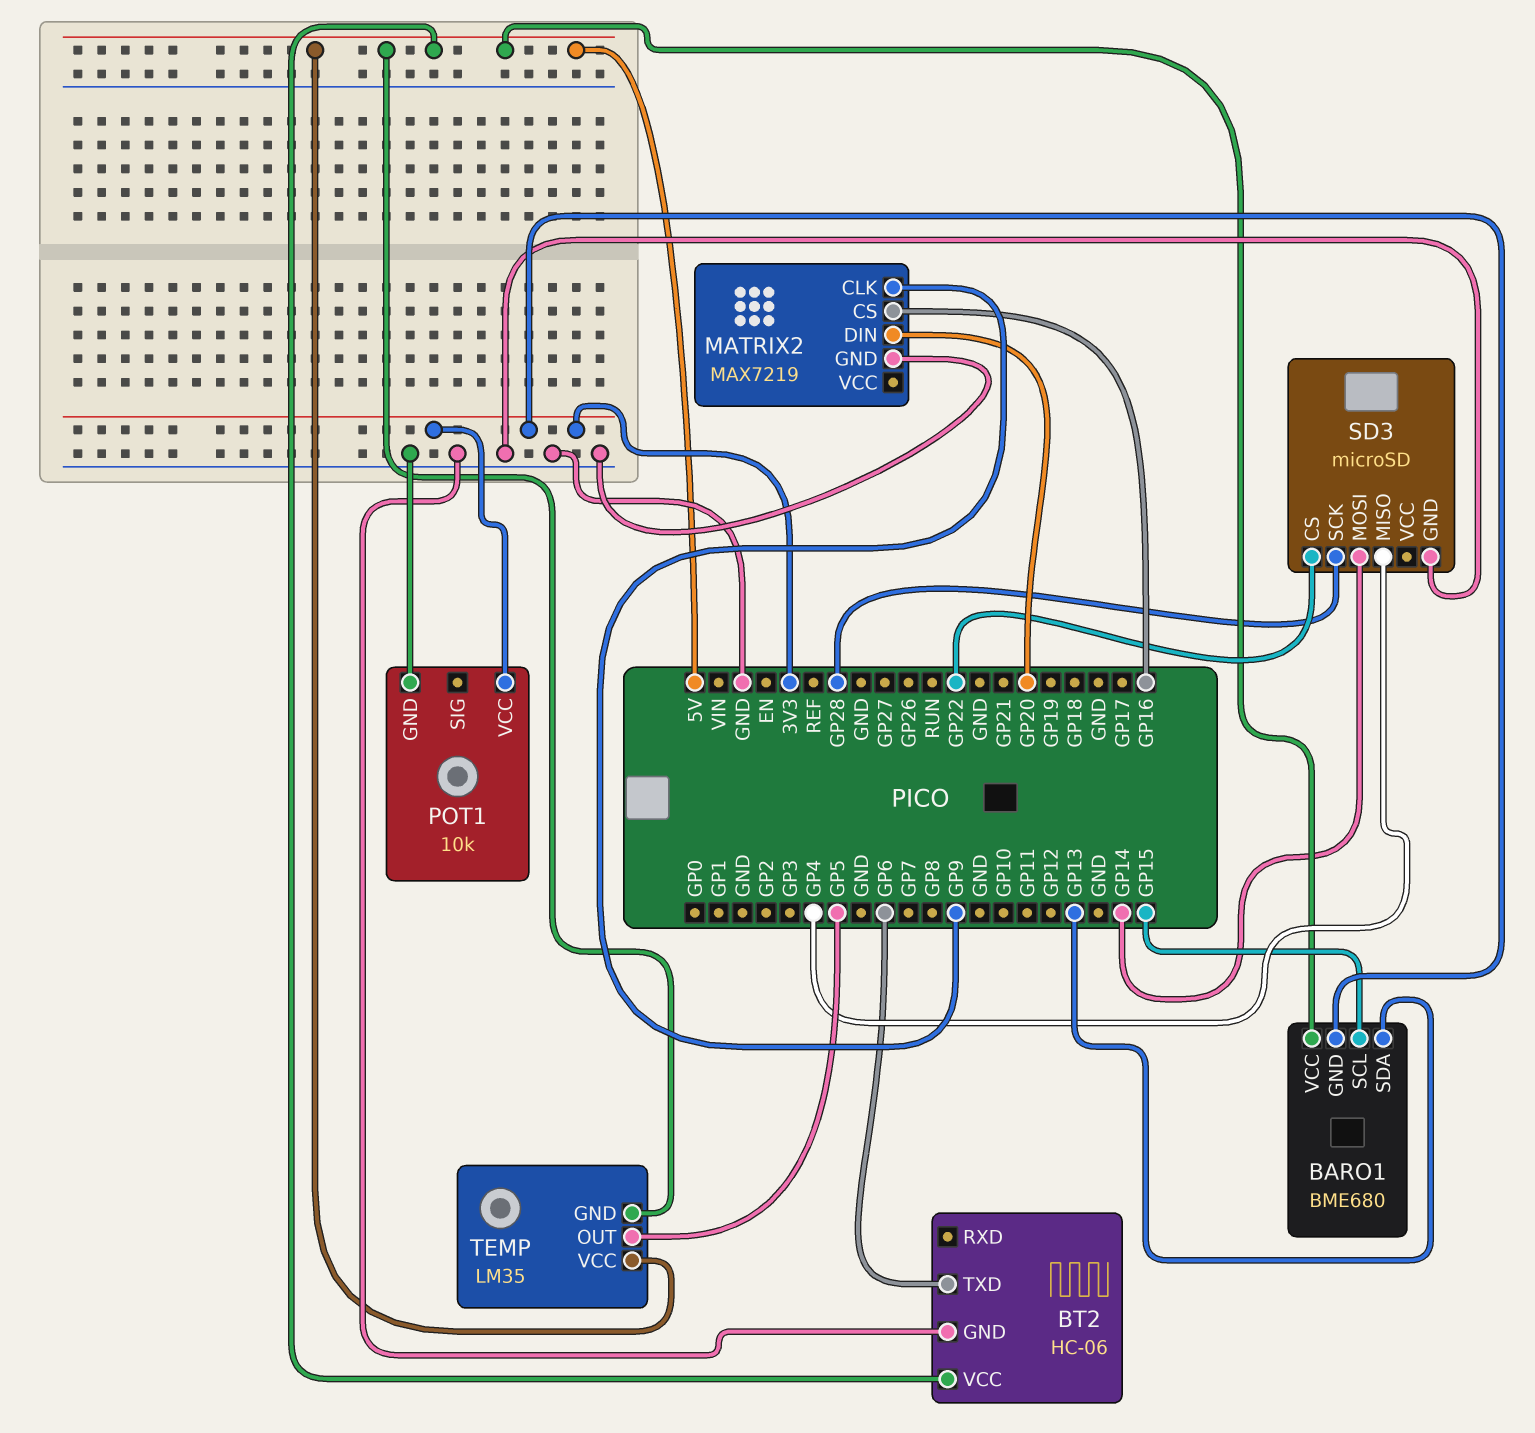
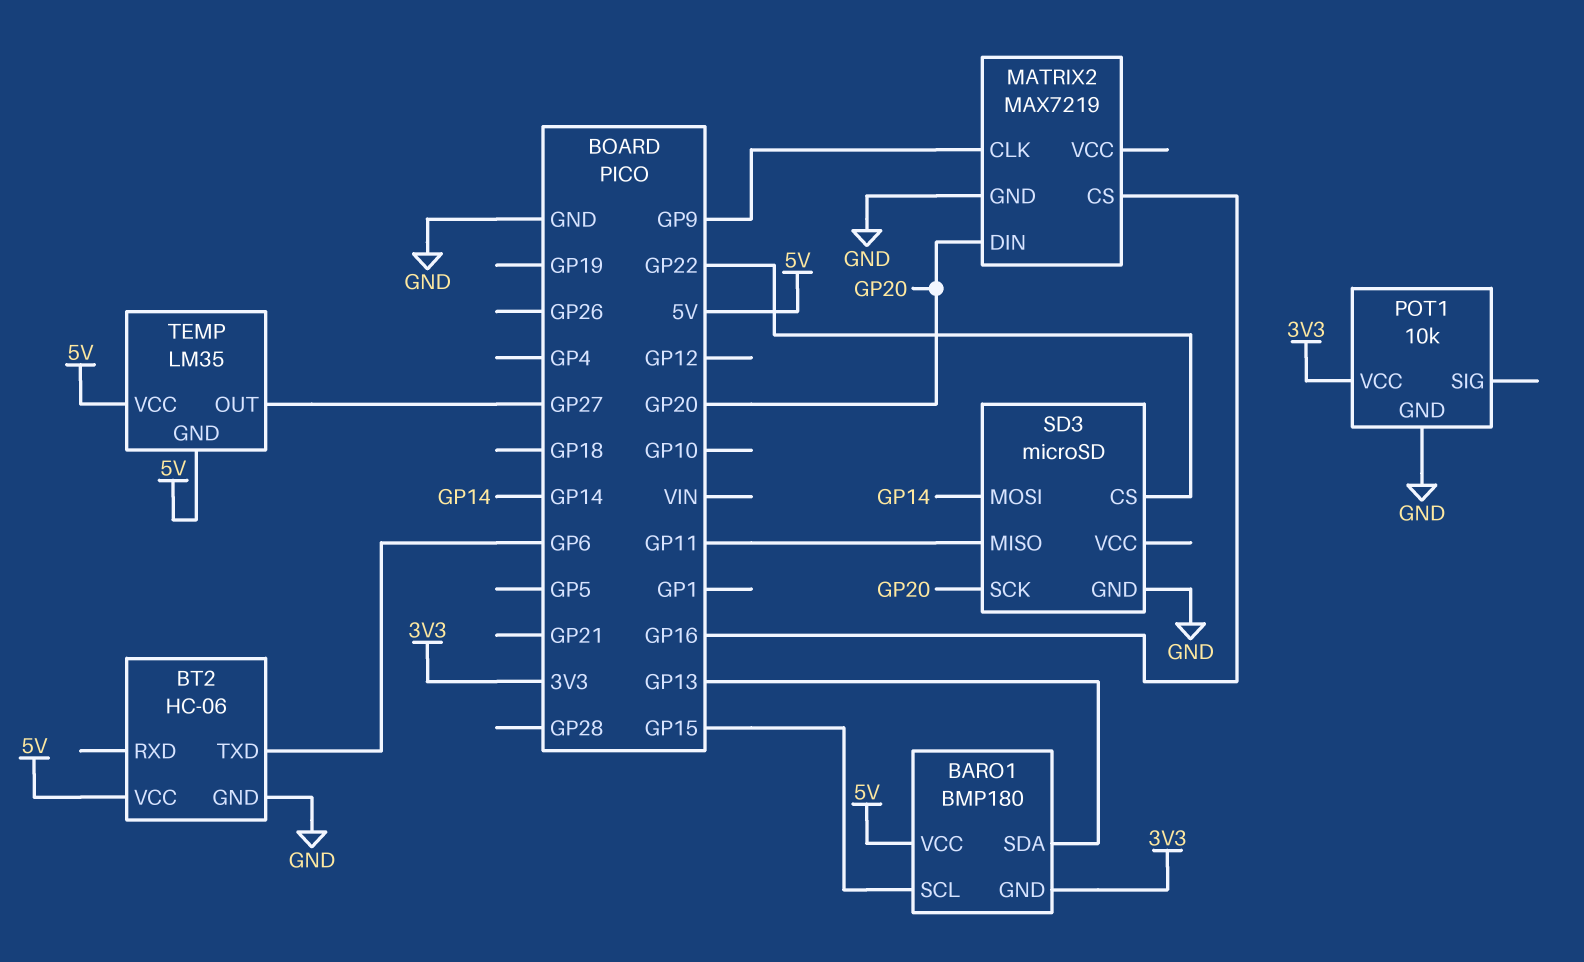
BARO1: BME680 -> BMP180
SD3 pin MISO: GP4 -> GP11
SD3 pin SCK: GP28 -> GP20
TEMP pin OUT: GP5 -> GP27

